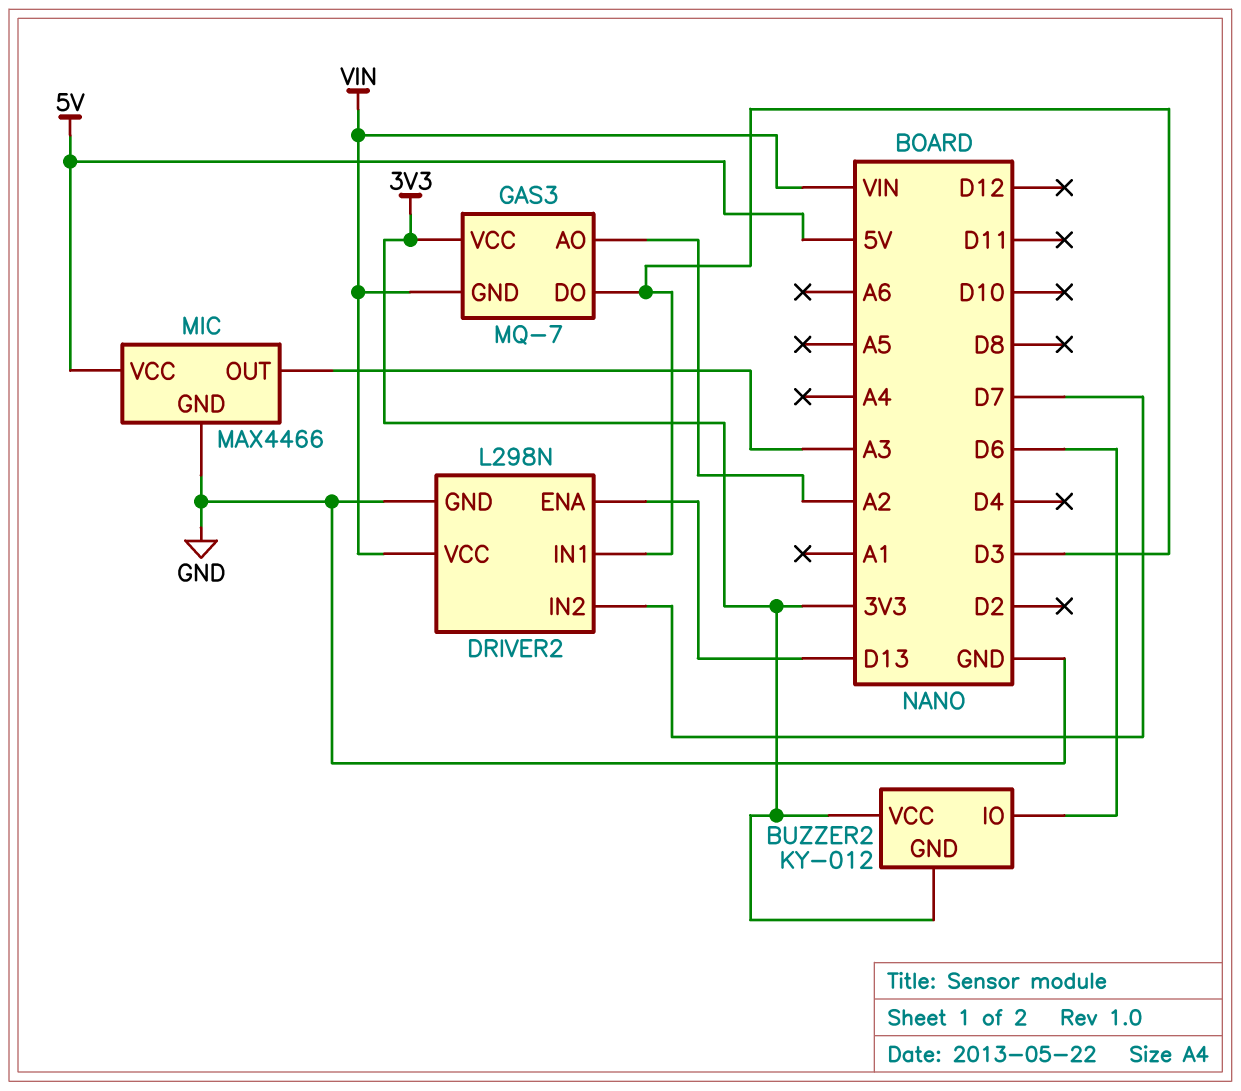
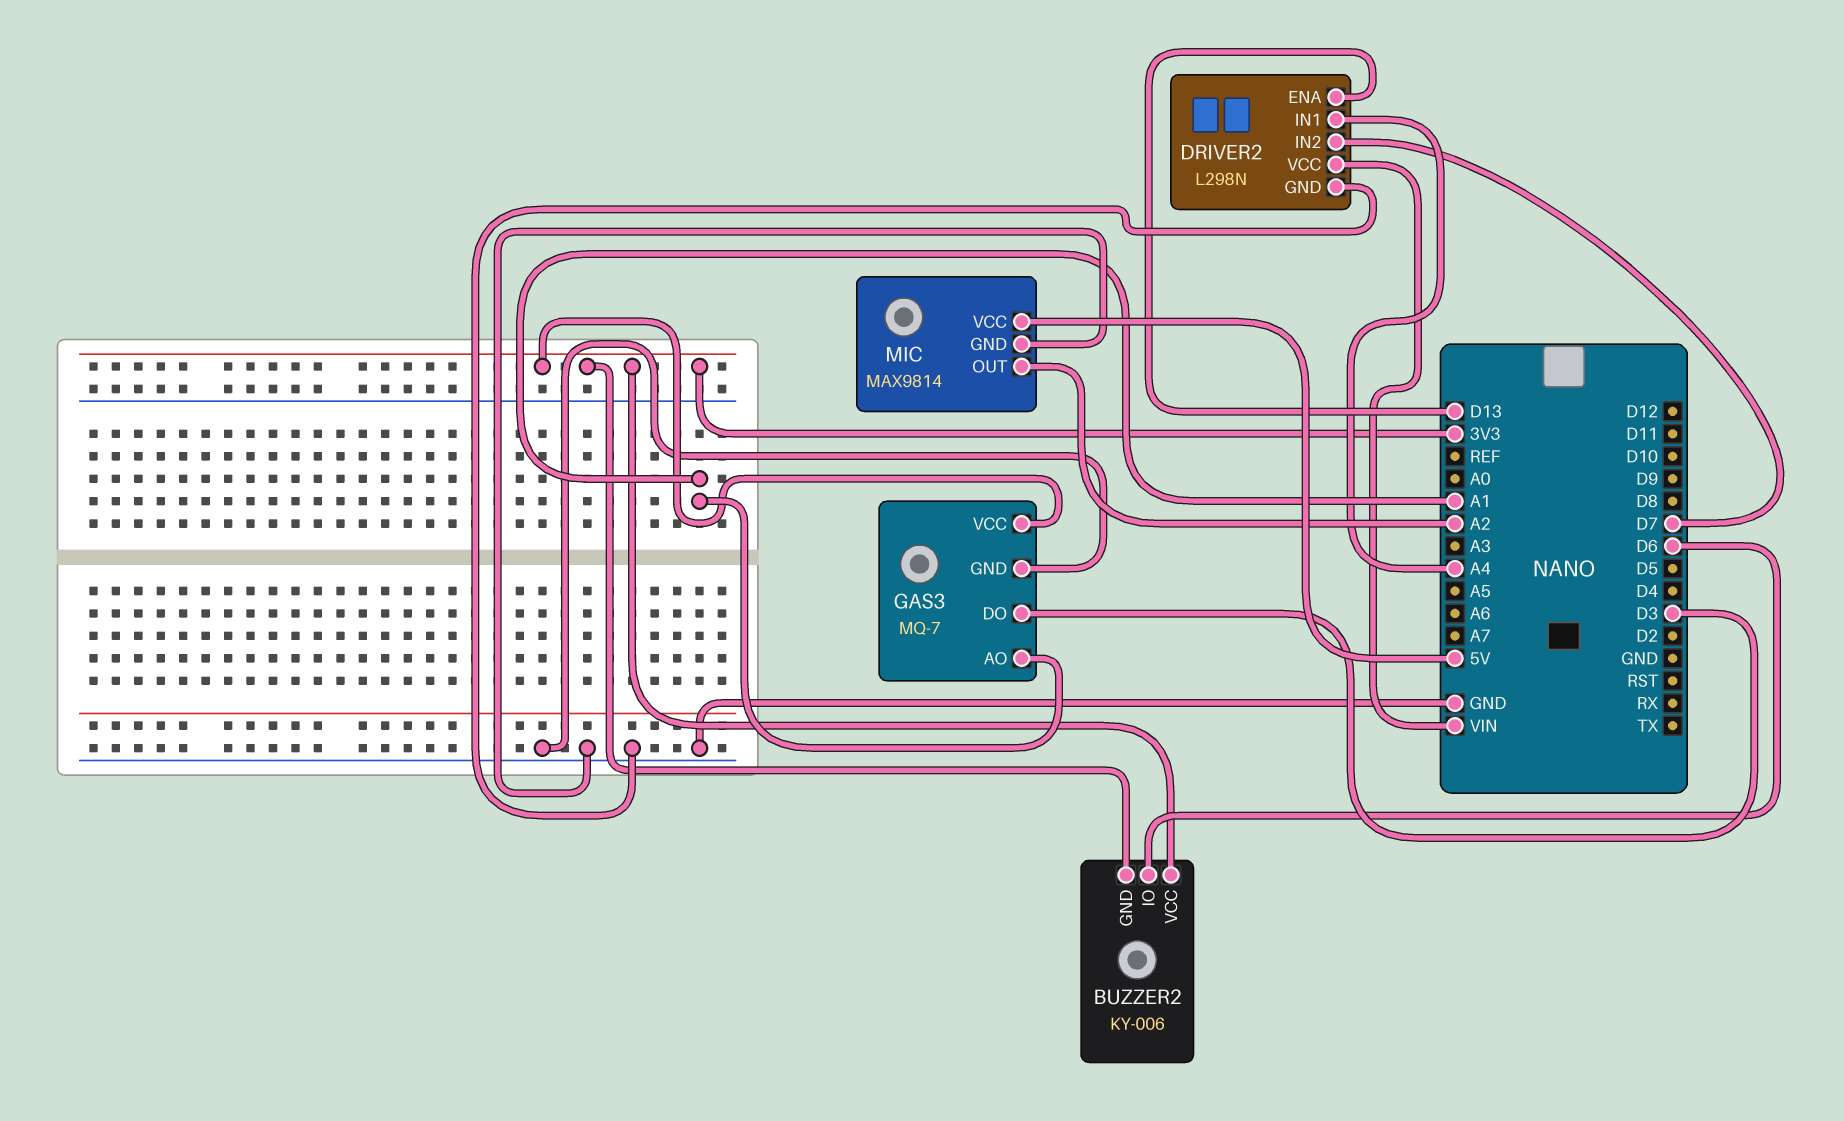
BUZZER2: KY-012 -> KY-006
DRIVER2 pin IN1: D3 -> A4
GAS3 pin AO: A2 -> A1
GAS3 pin GND: VIN -> GND
MIC: MAX4466 -> MAX9814
MIC pin OUT: A3 -> A2

